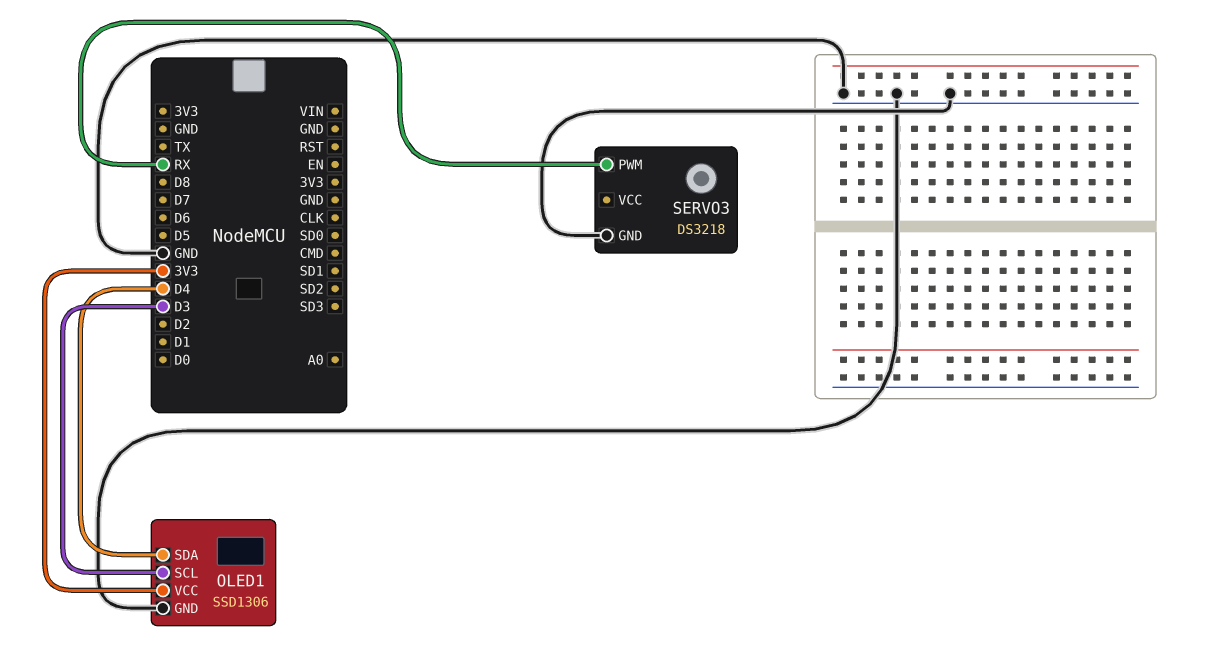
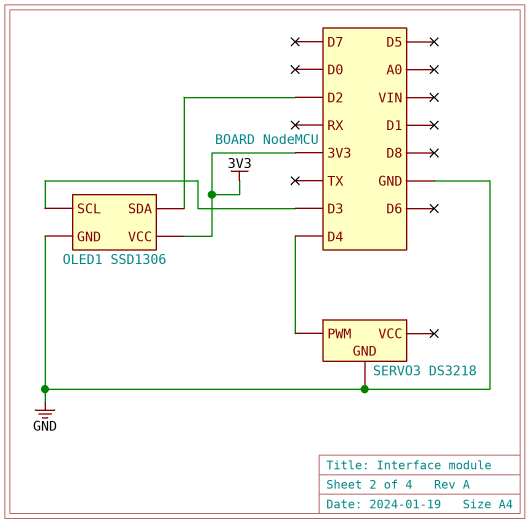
OLED1 pin SDA: D4 -> D2
SERVO3 pin PWM: RX -> D4

